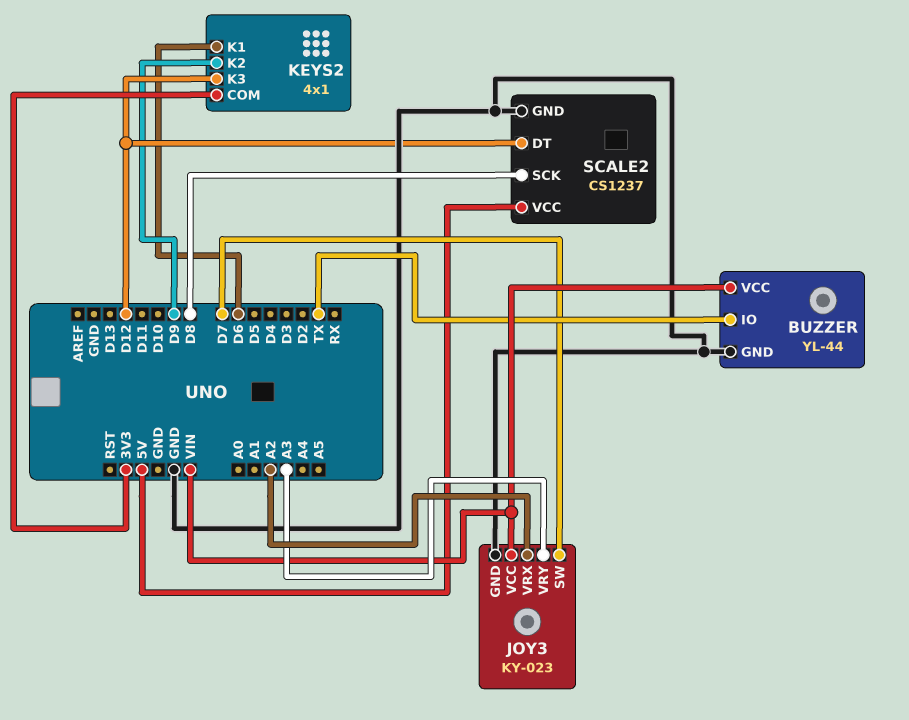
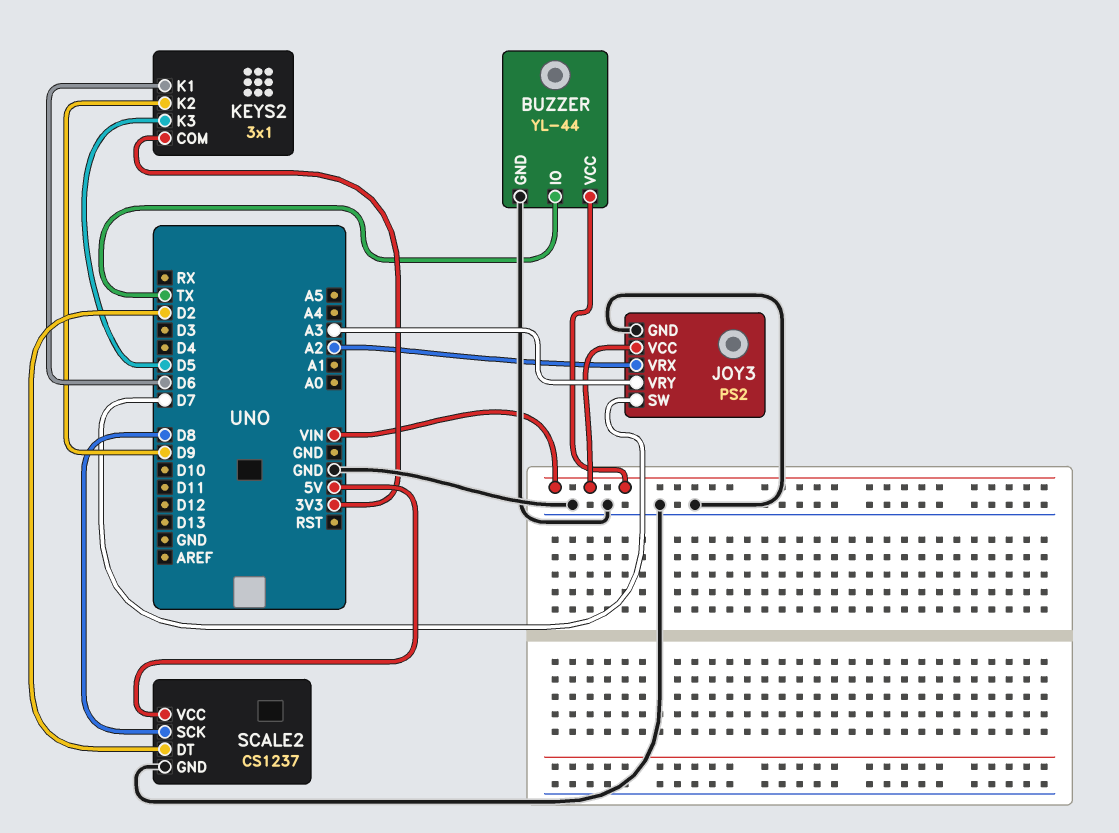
JOY3: KY-023 -> PS2
KEYS2: 4x1 -> 3x1
KEYS2 pin K3: D12 -> D5
SCALE2 pin DT: D12 -> D2

